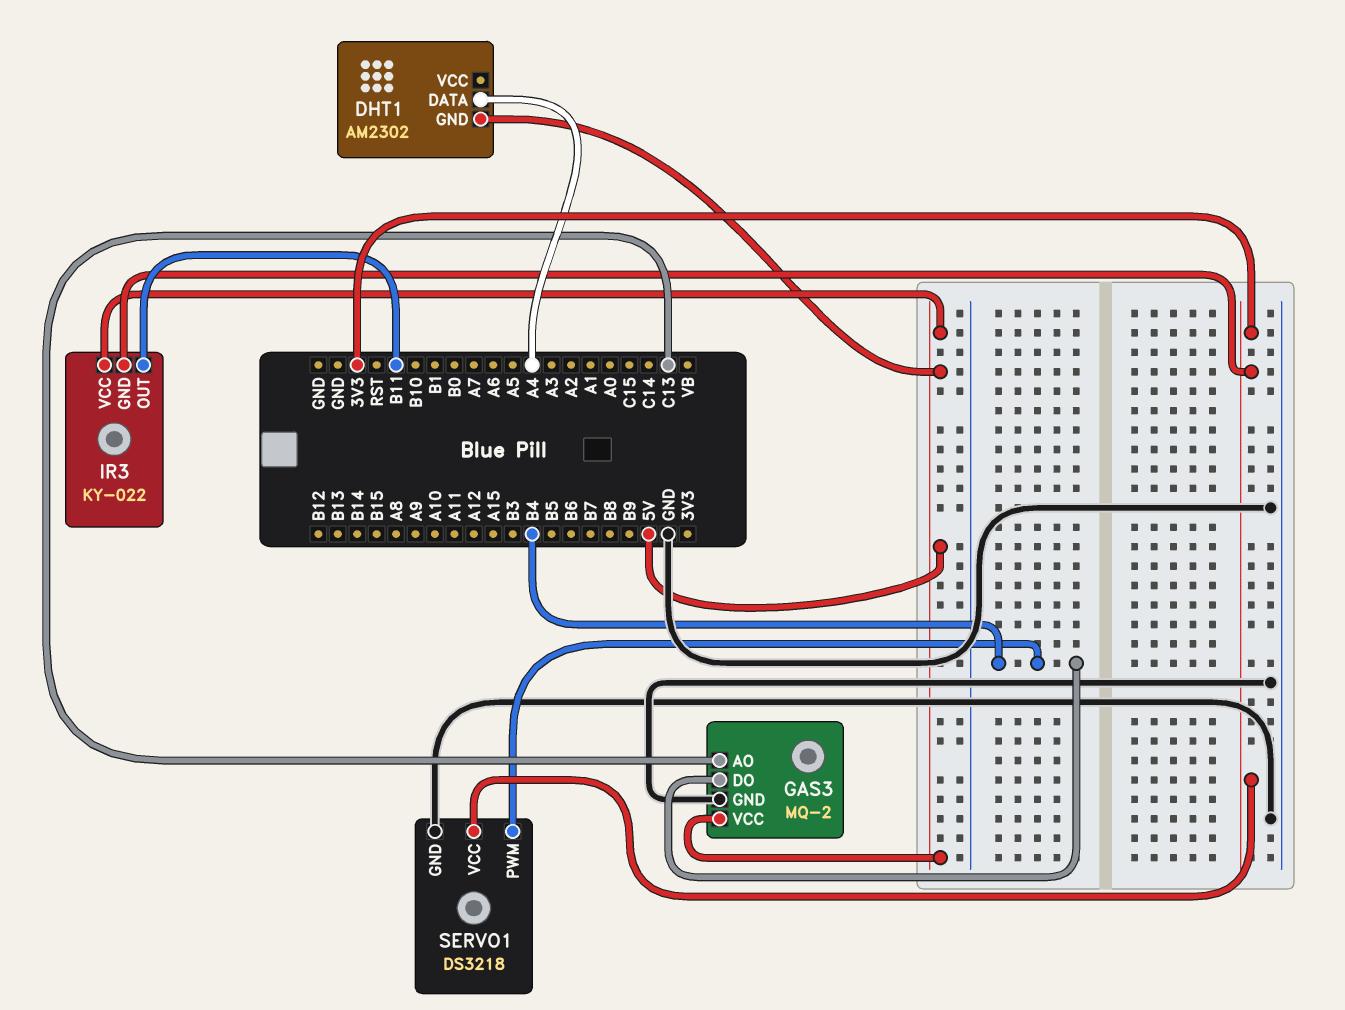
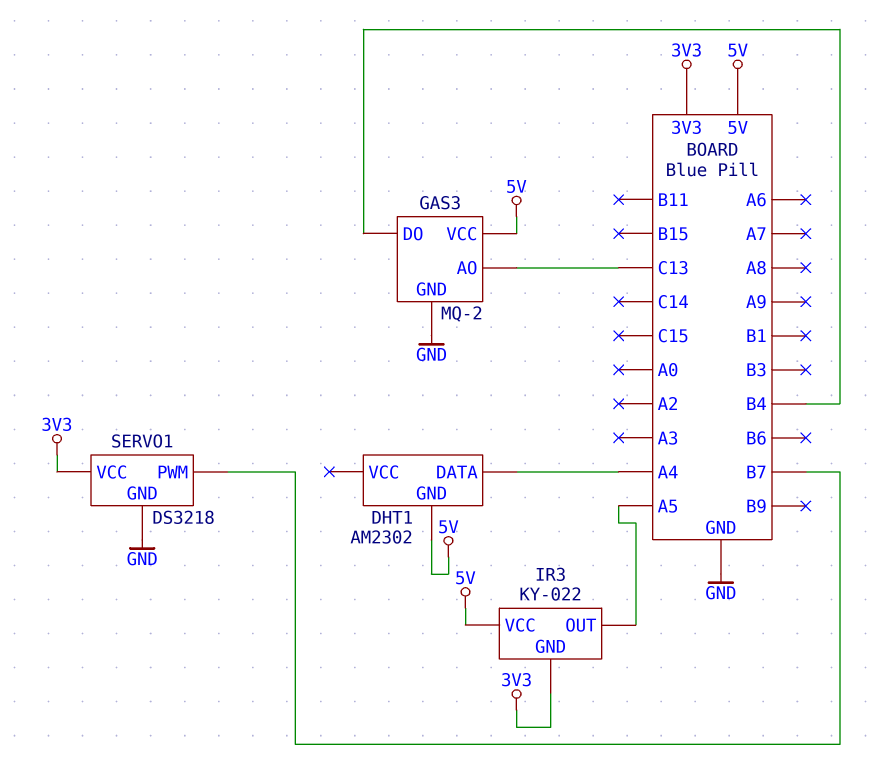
IR3 pin OUT: B11 -> A5
SERVO1 pin PWM: B4 -> B7

